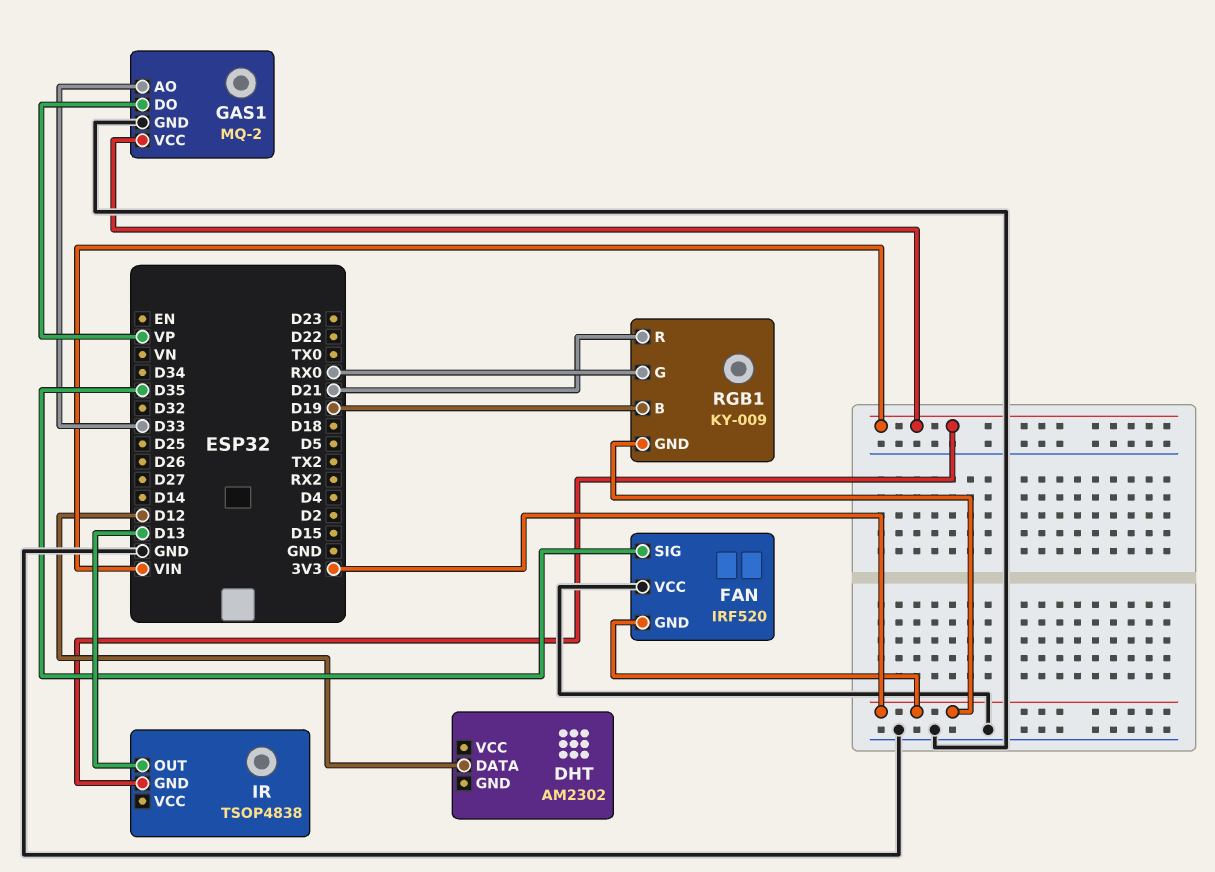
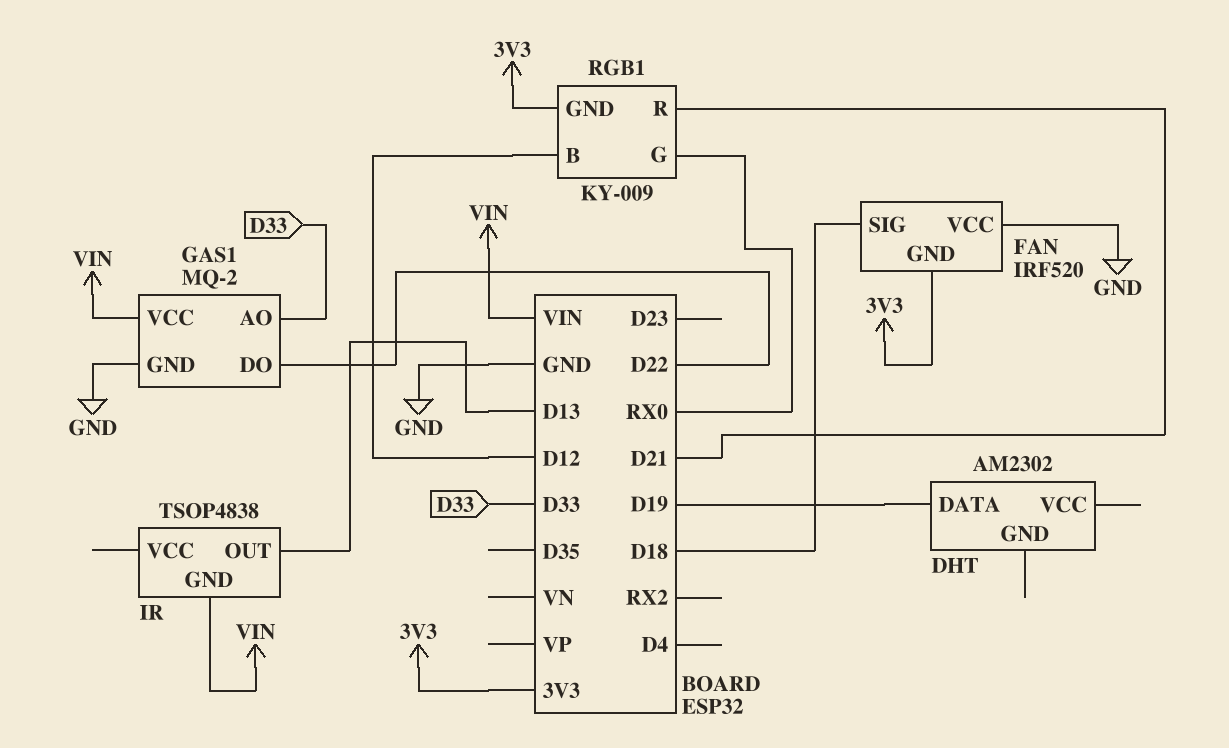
DHT pin DATA: D12 -> D19
FAN pin SIG: D35 -> D18
GAS1 pin DO: VP -> D22
RGB1 pin B: D19 -> D12

